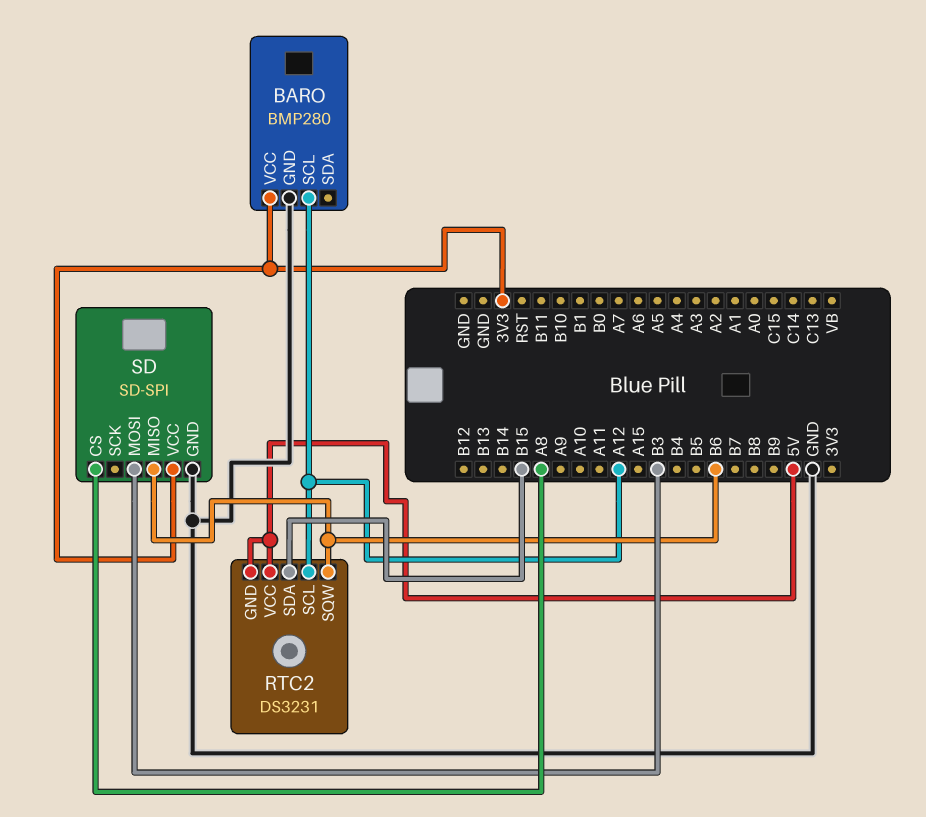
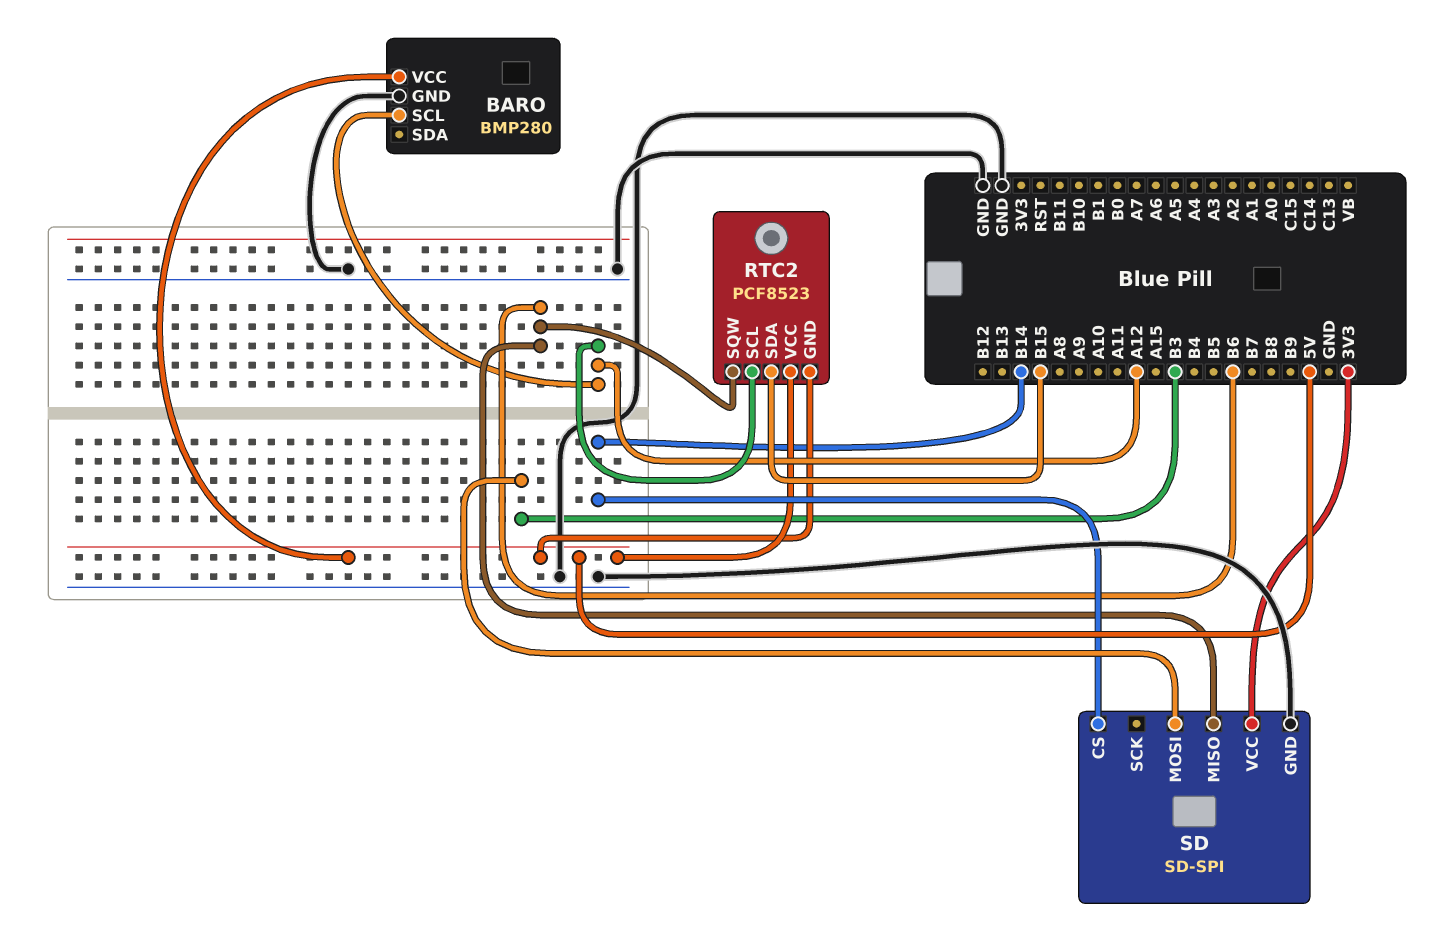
BARO pin VCC: 3V3 -> 5V
RTC2: DS3231 -> PCF8523
SD pin CS: A8 -> B14

